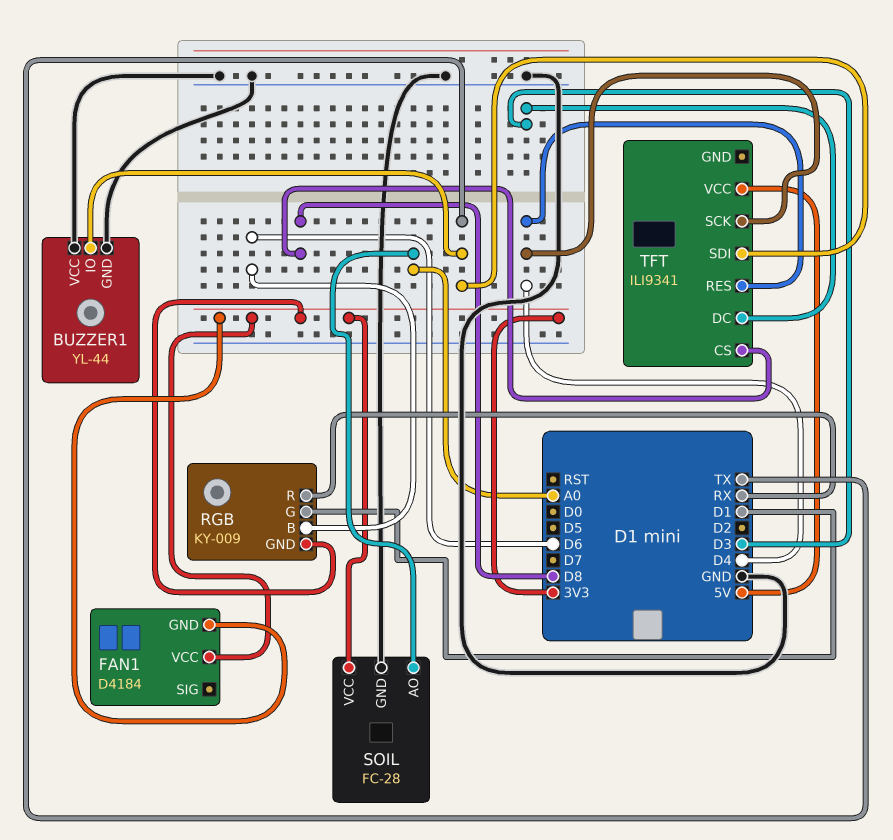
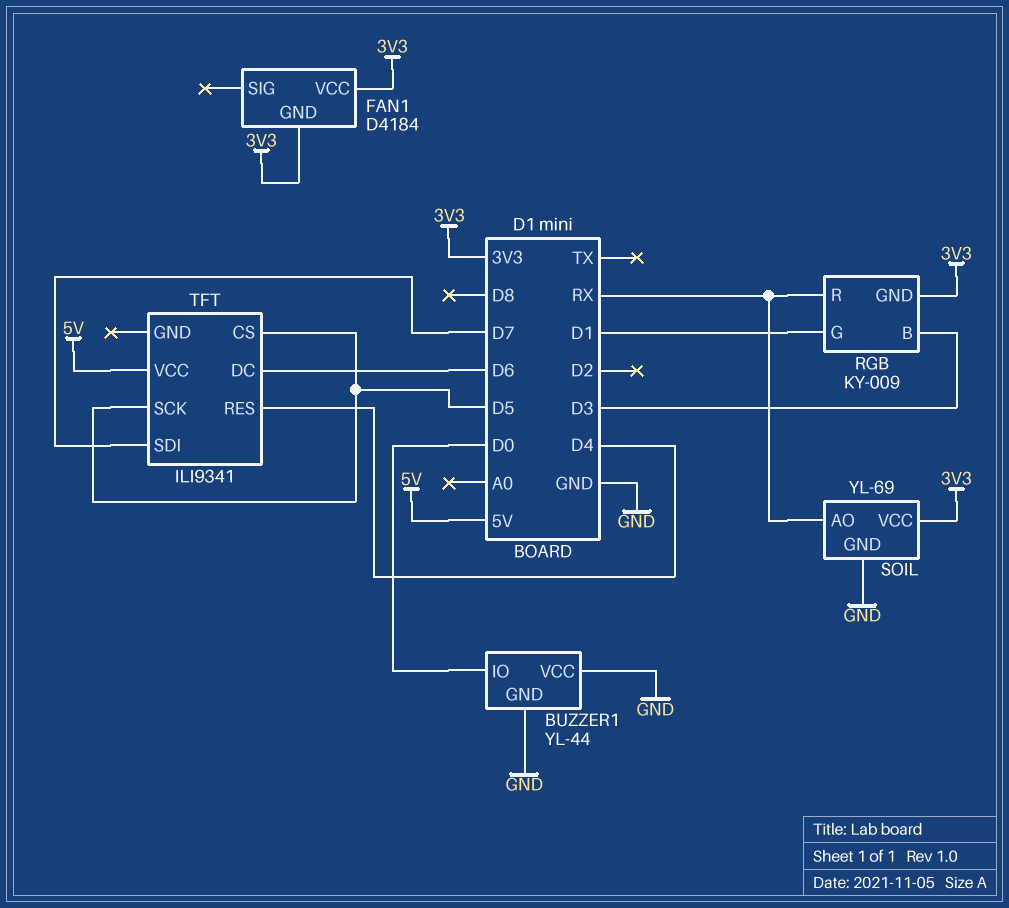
BUZZER1 pin IO: TX -> D0
RGB pin B: D6 -> D3
SOIL: FC-28 -> YL-69
SOIL pin AO: A0 -> RX
TFT pin CS: D8 -> D5
TFT pin DC: D3 -> D6
TFT pin SCK: D4 -> D5
TFT pin SDI: TX -> D7

